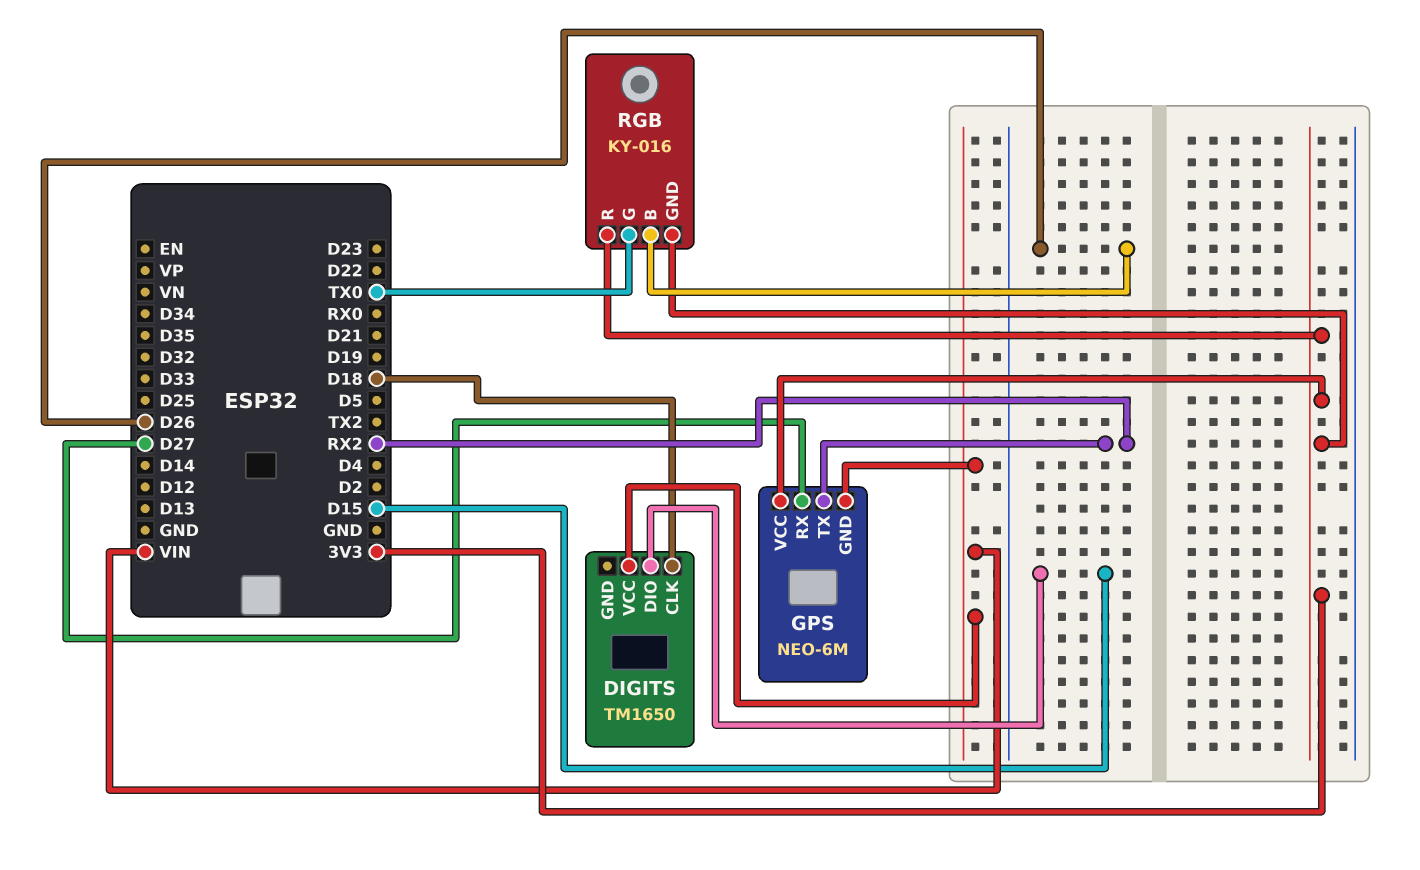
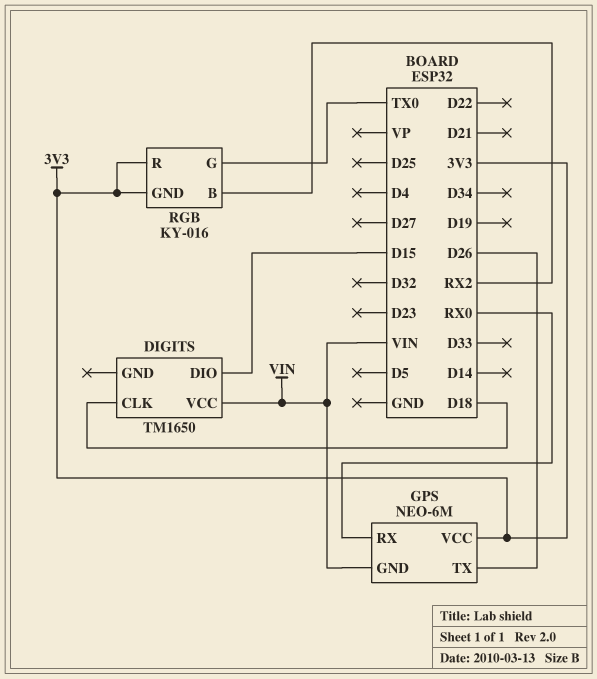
GPS pin RX: D27 -> RX0
GPS pin TX: RX2 -> D26
RGB pin B: D26 -> RX2

